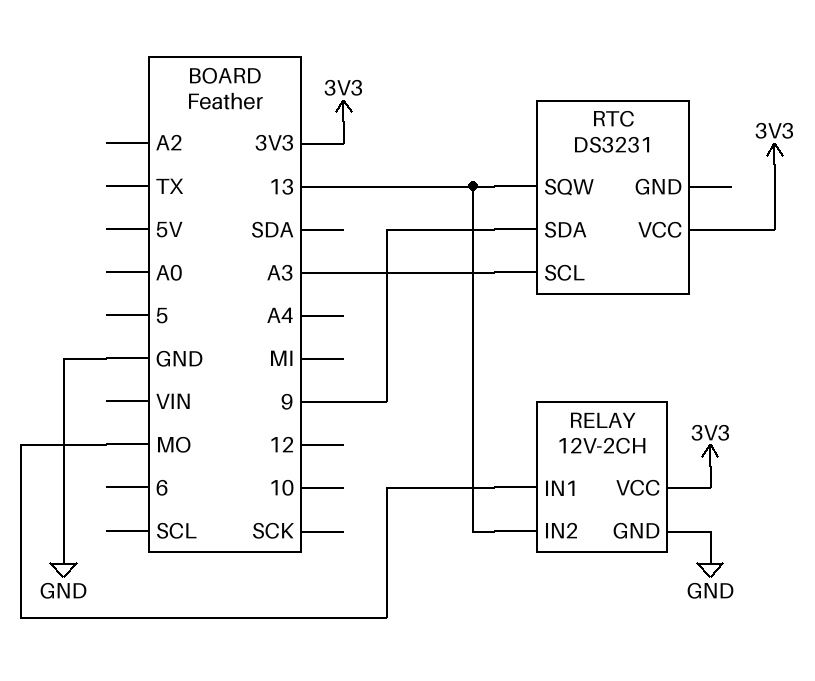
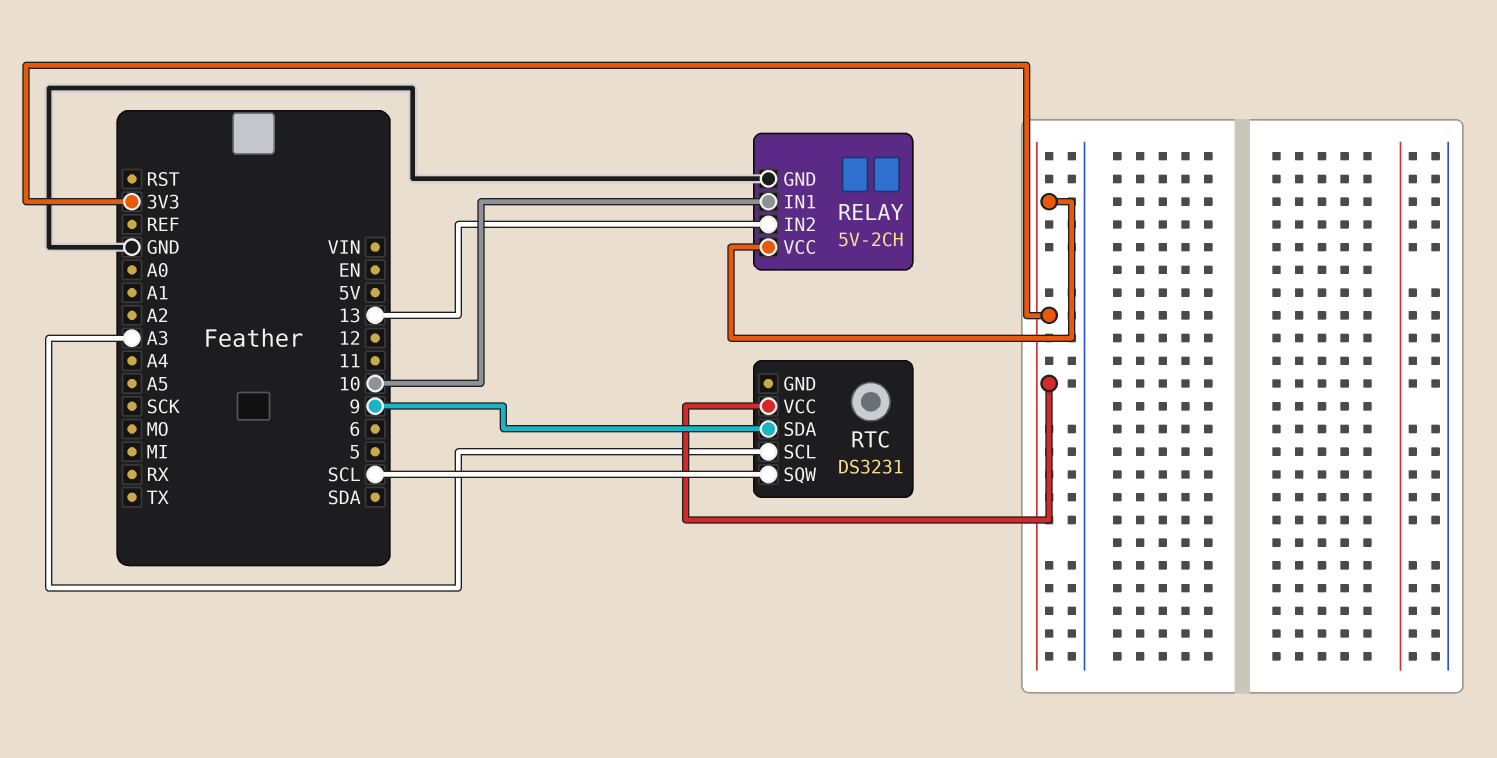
RELAY: 12V-2CH -> 5V-2CH
RELAY pin IN1: MO -> 10
RTC pin SQW: 13 -> SCL

